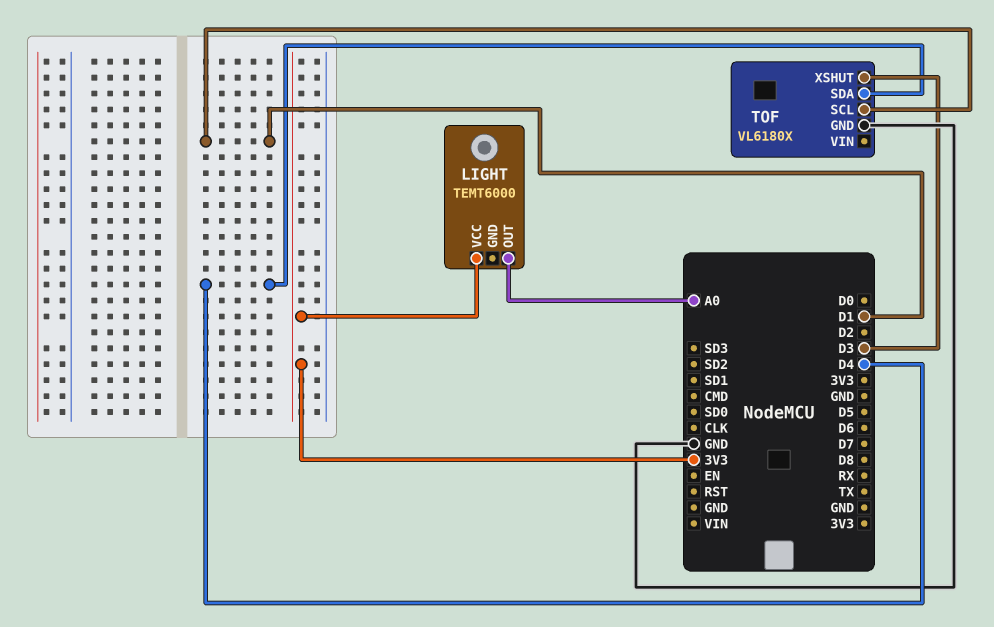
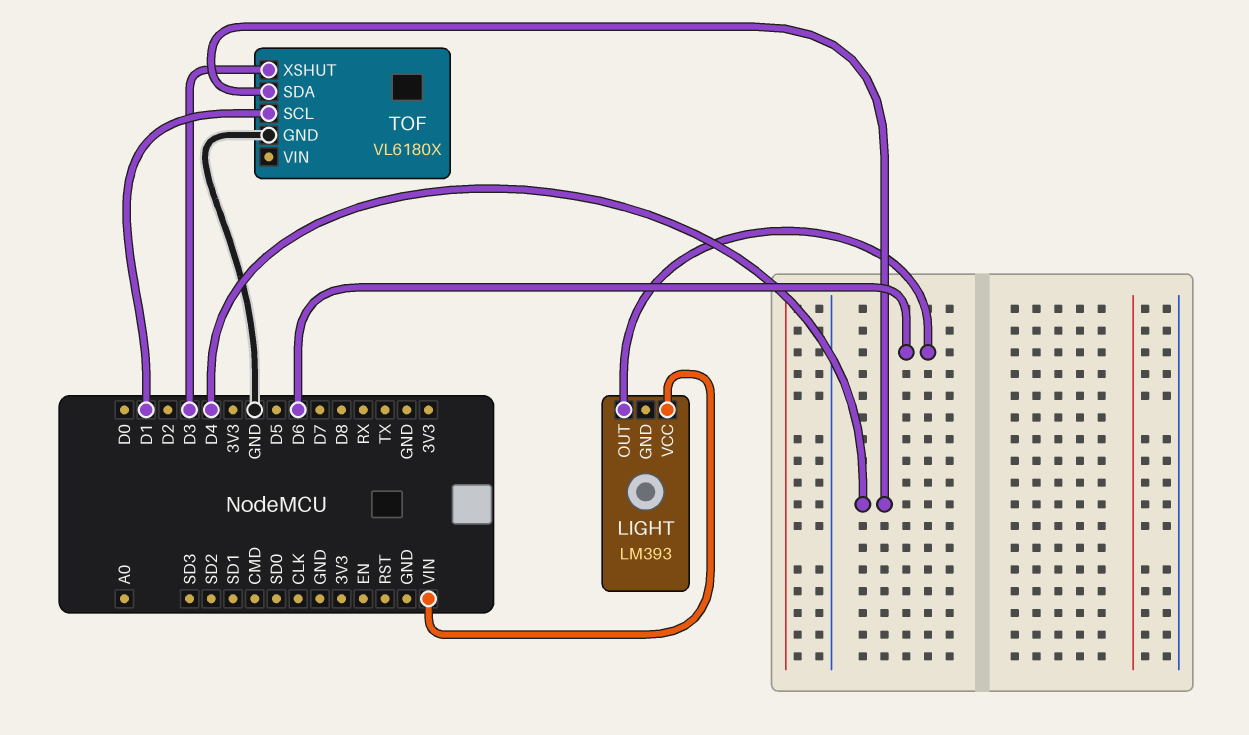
LIGHT: TEMT6000 -> LM393
LIGHT pin OUT: A0 -> D6
LIGHT pin VCC: 3V3 -> VIN

